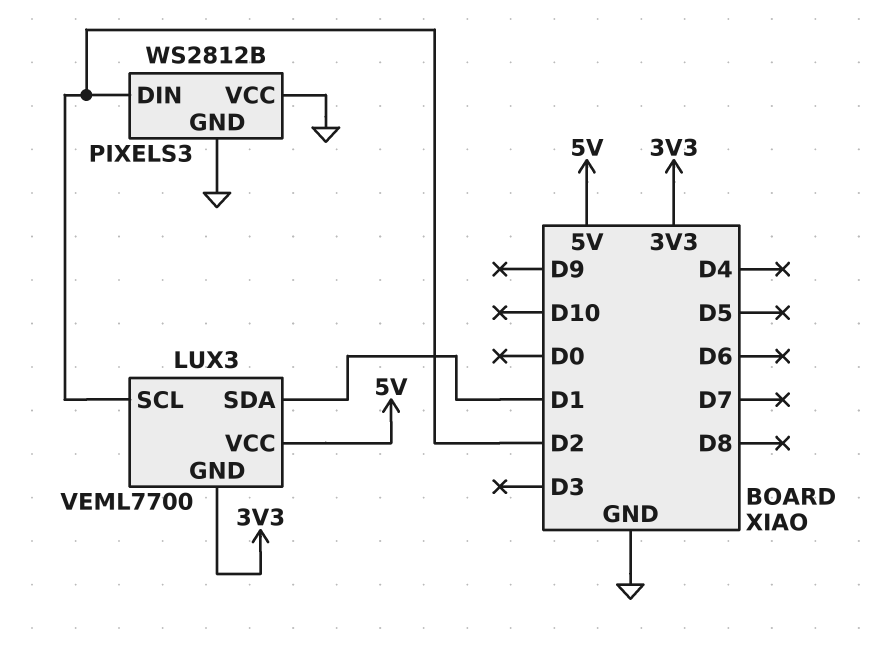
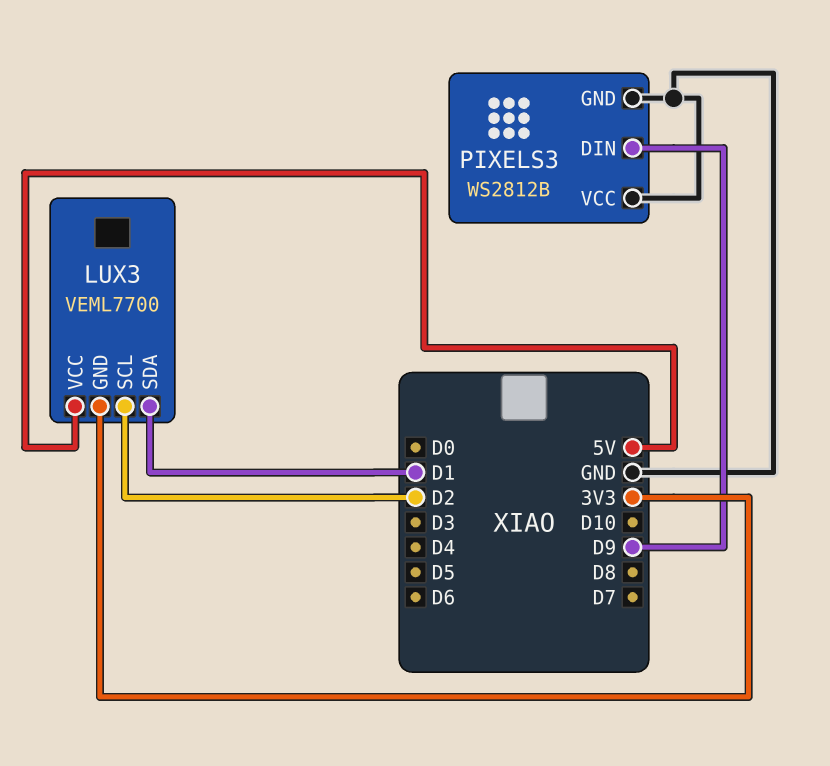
PIXELS3 pin DIN: D2 -> D9

